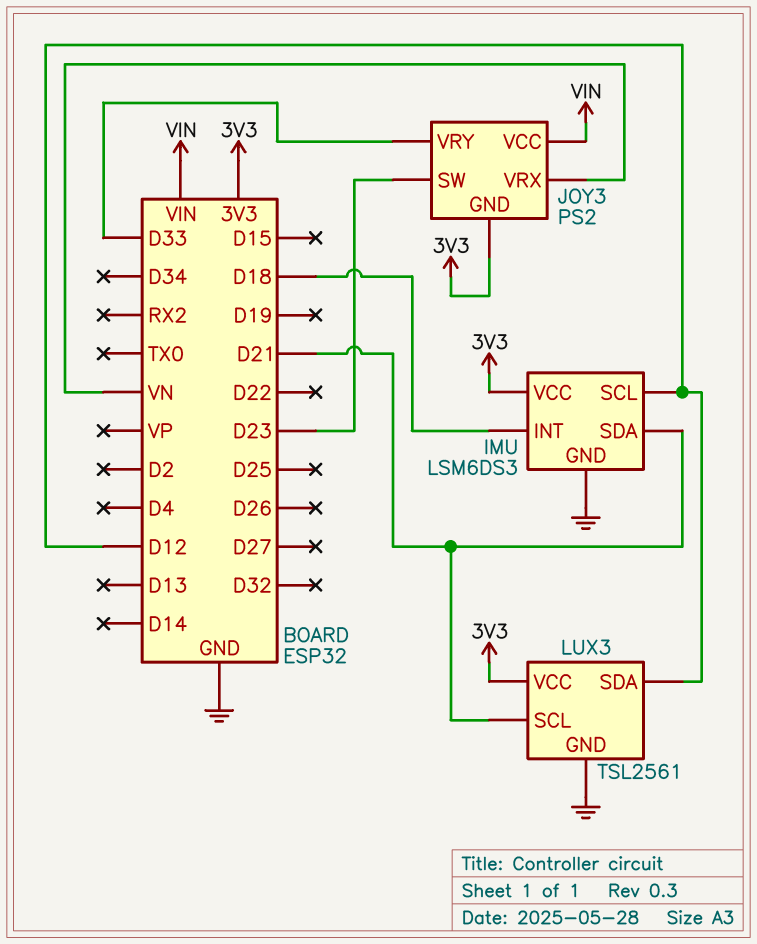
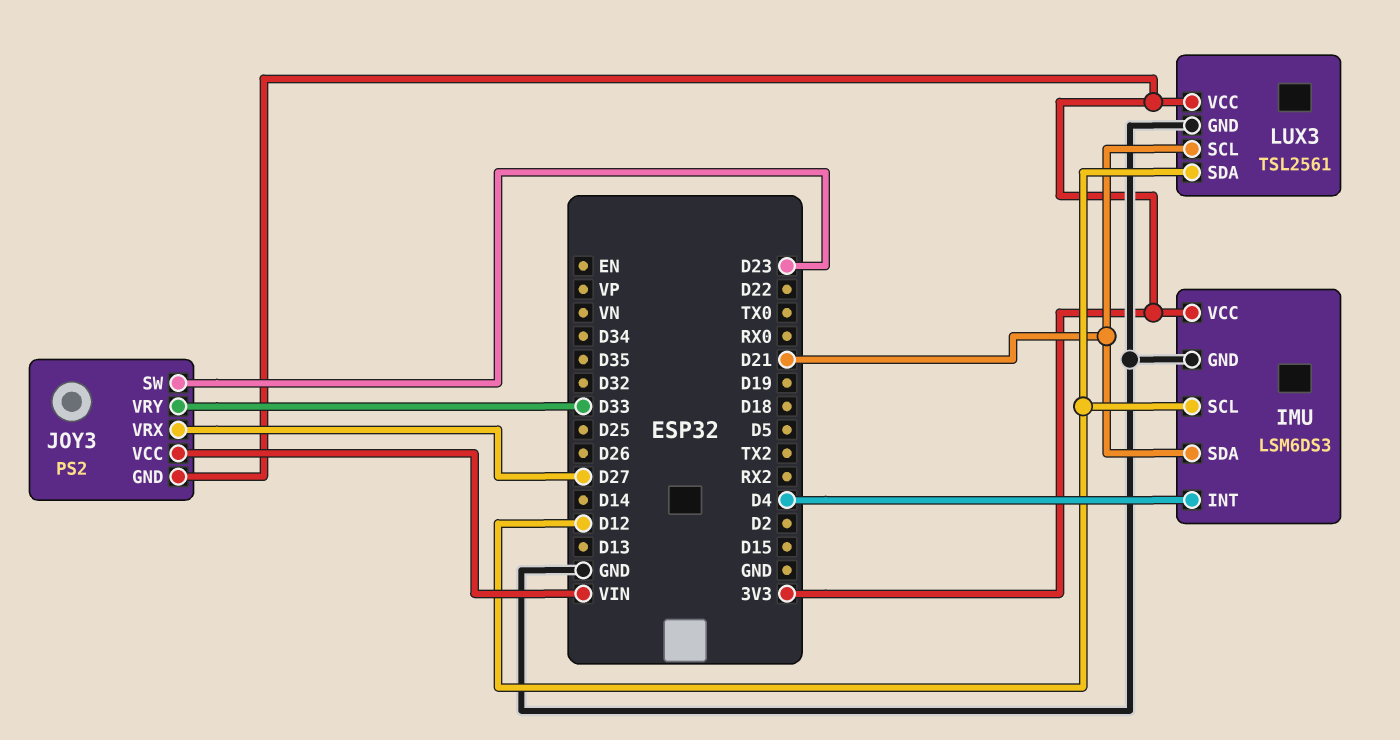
IMU pin INT: D18 -> D4
JOY3 pin VRX: VN -> D27

